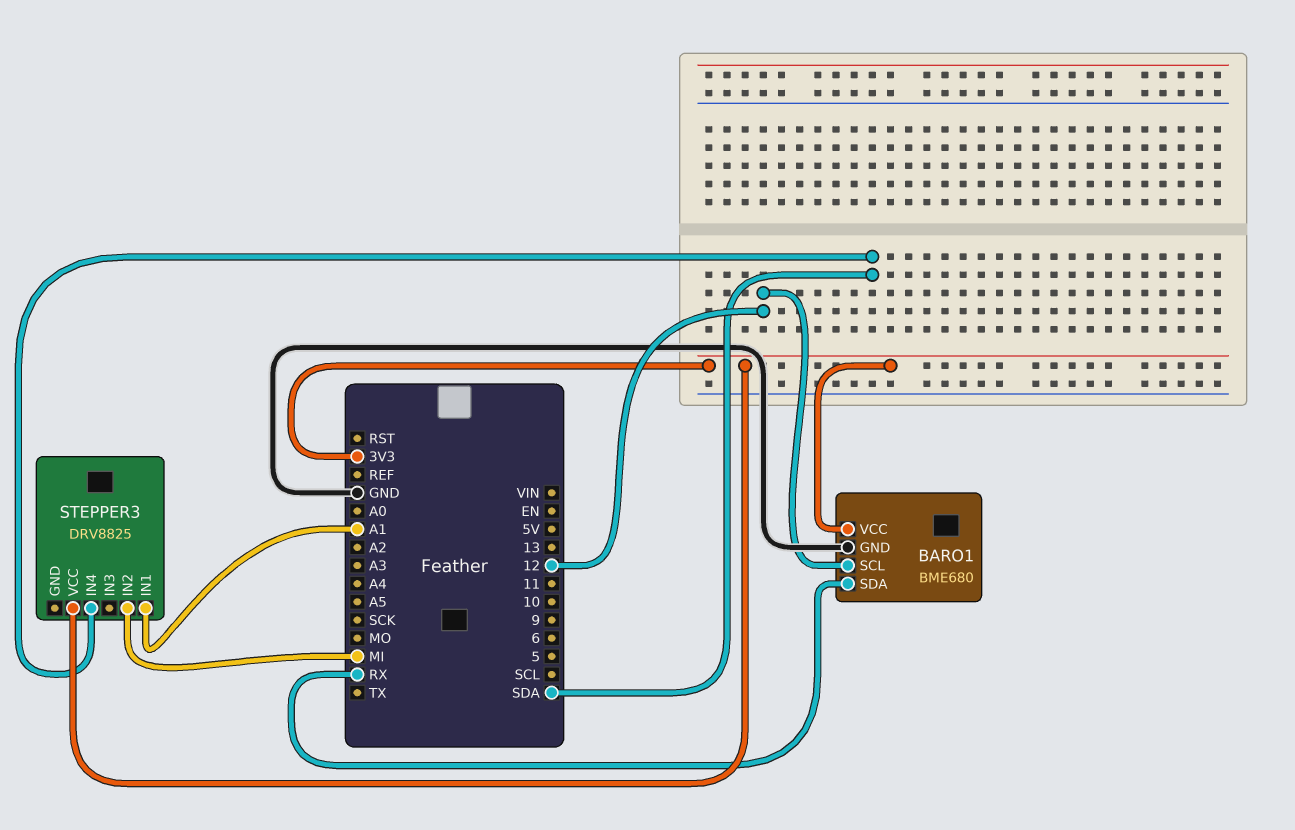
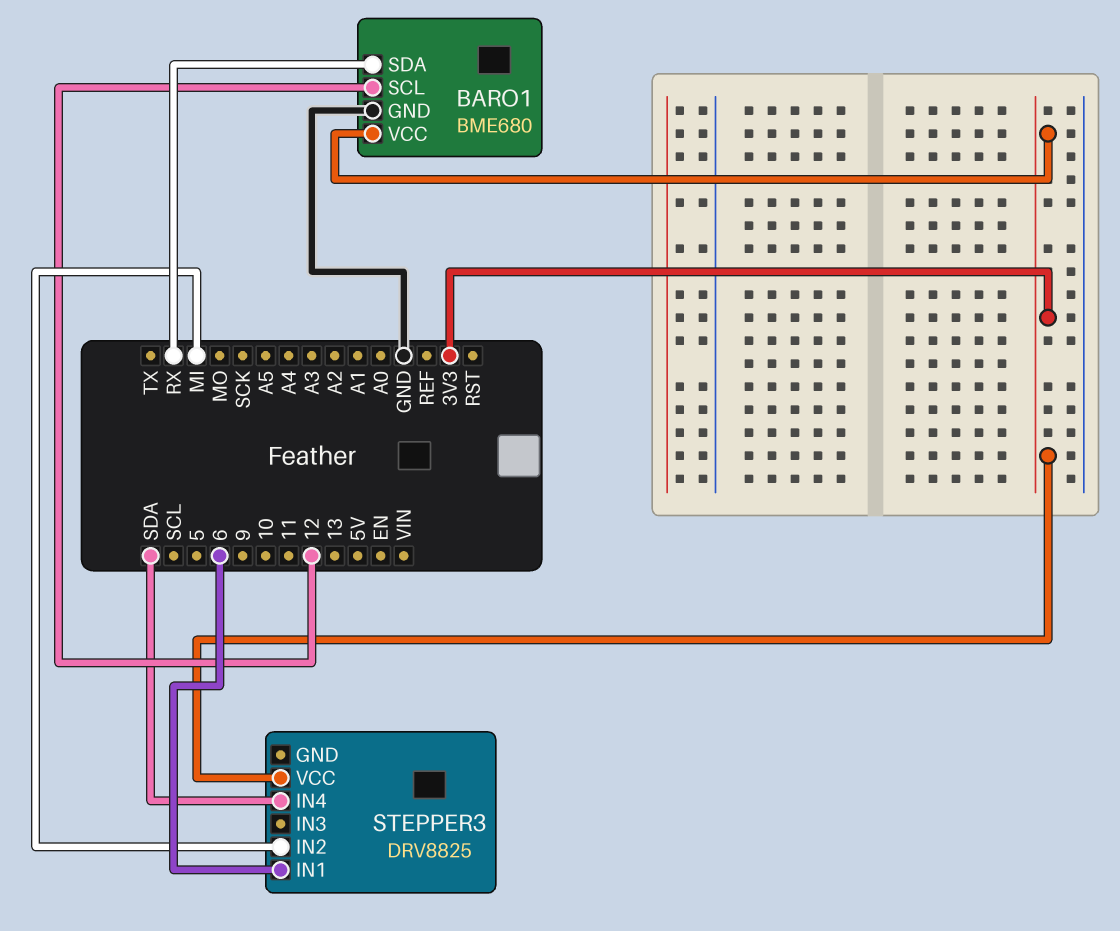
STEPPER3 pin IN1: A1 -> 6

